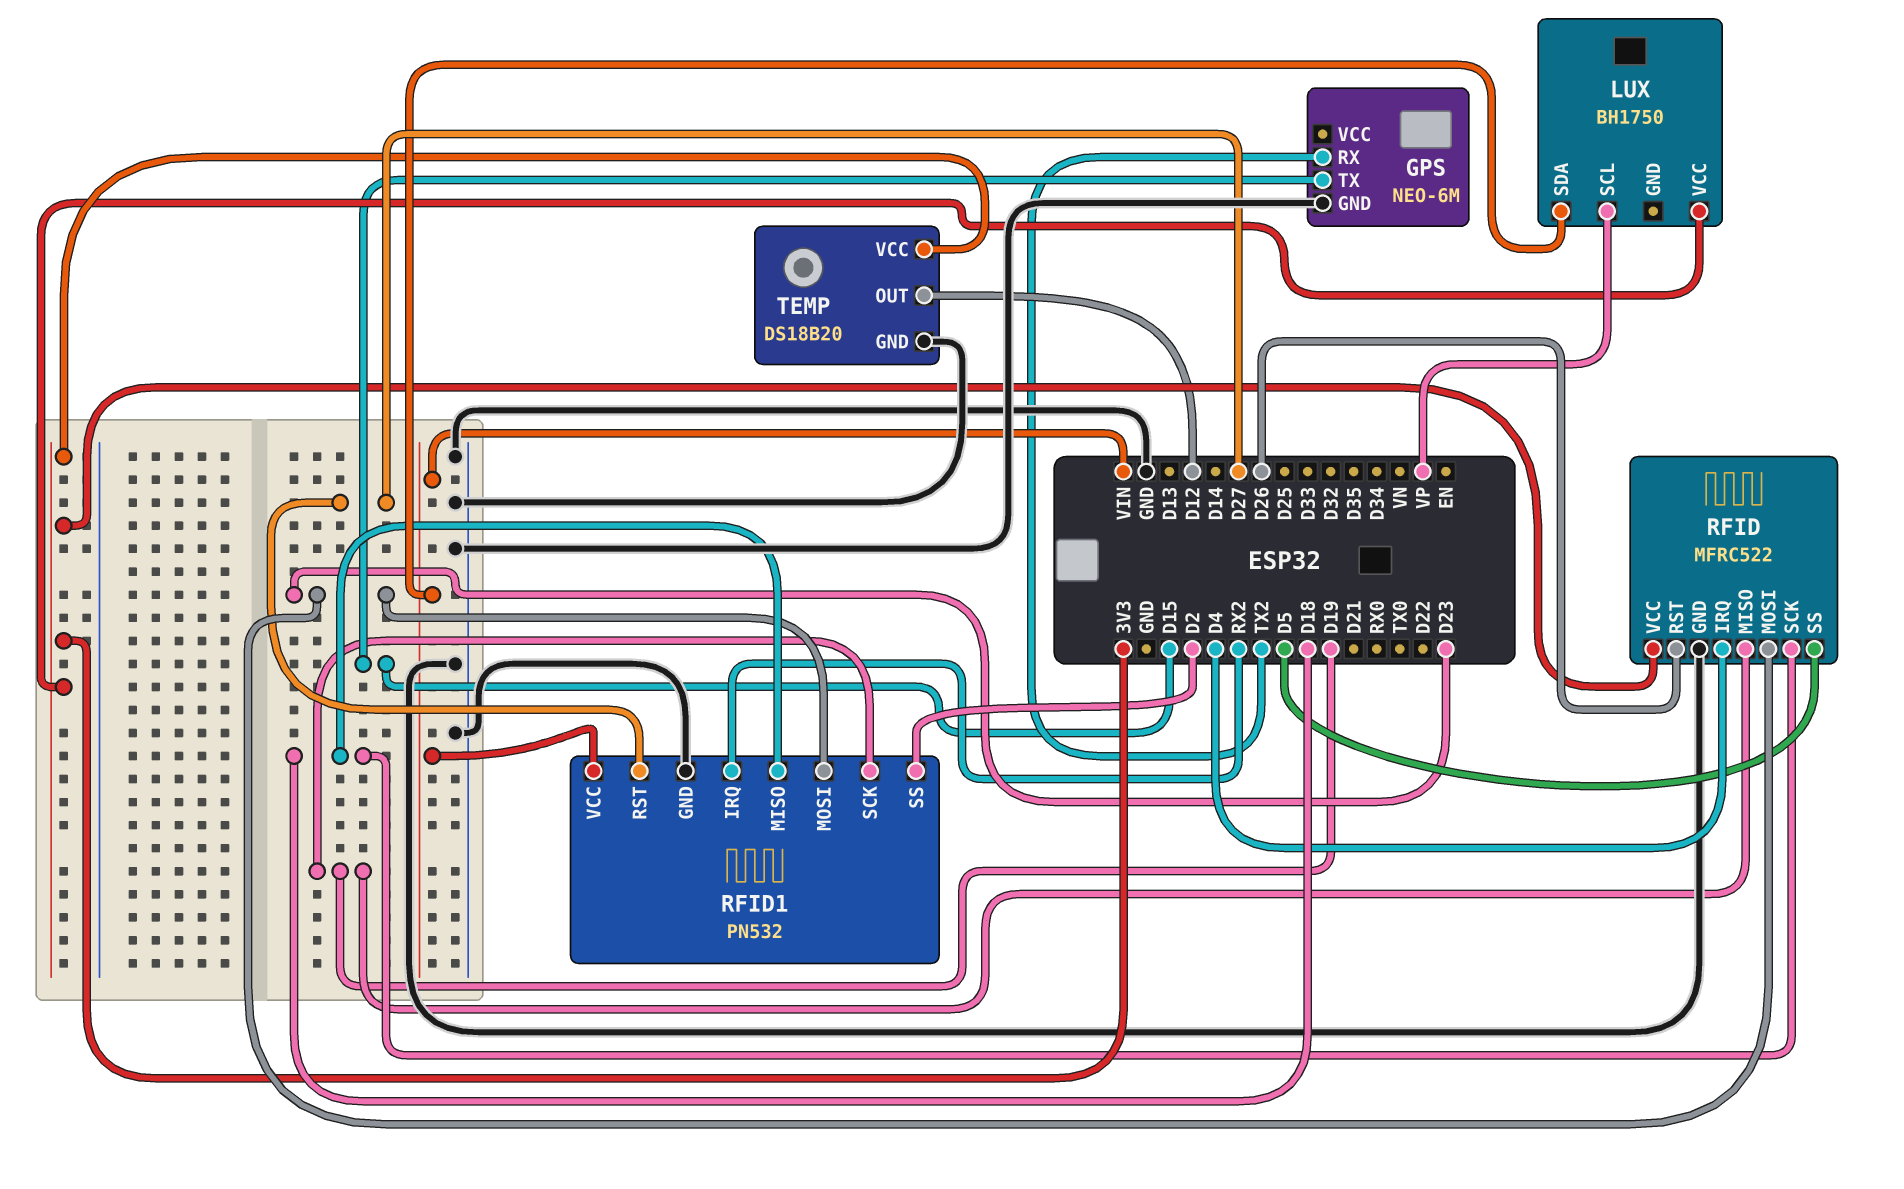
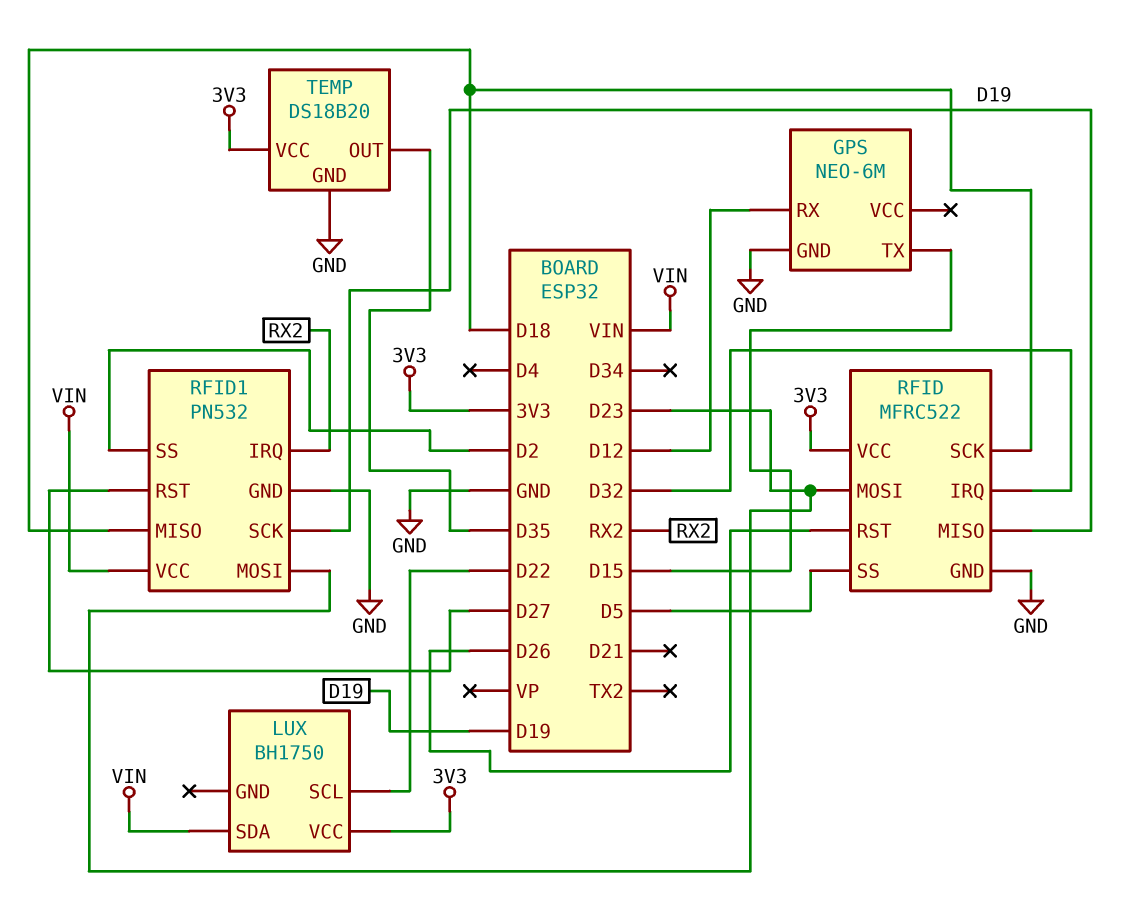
GPS pin RX: TX2 -> D12
LUX pin SCL: VP -> D22
RFID pin IRQ: D4 -> D32
TEMP pin OUT: D12 -> D35

